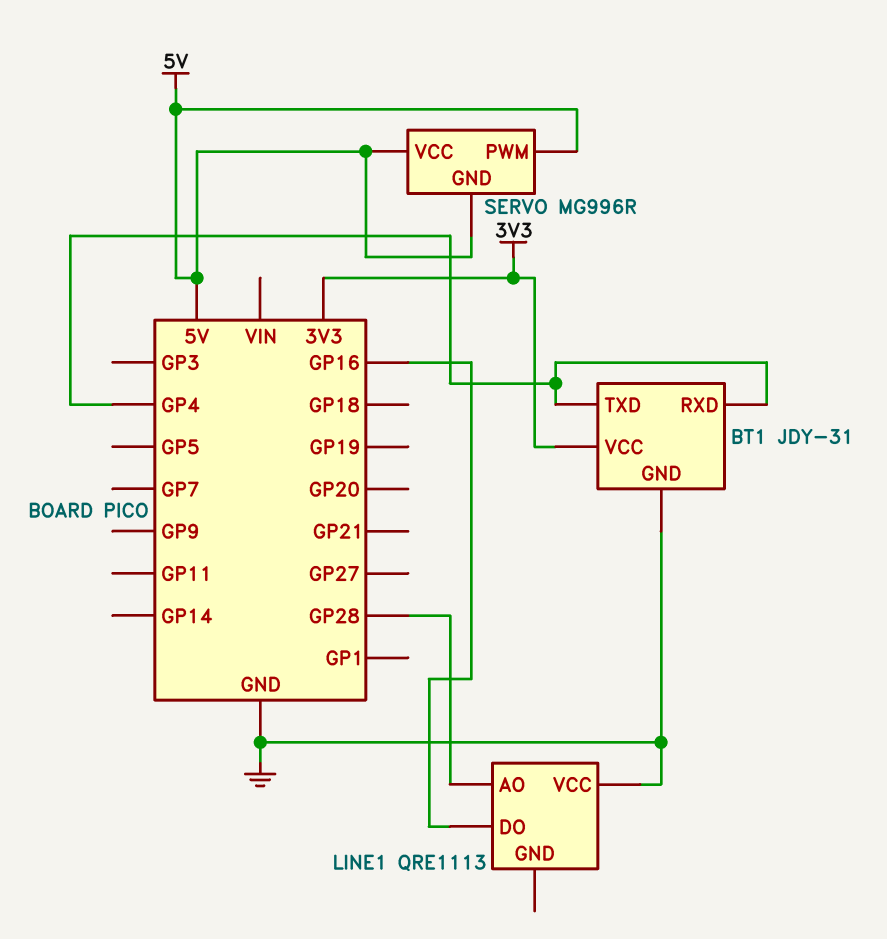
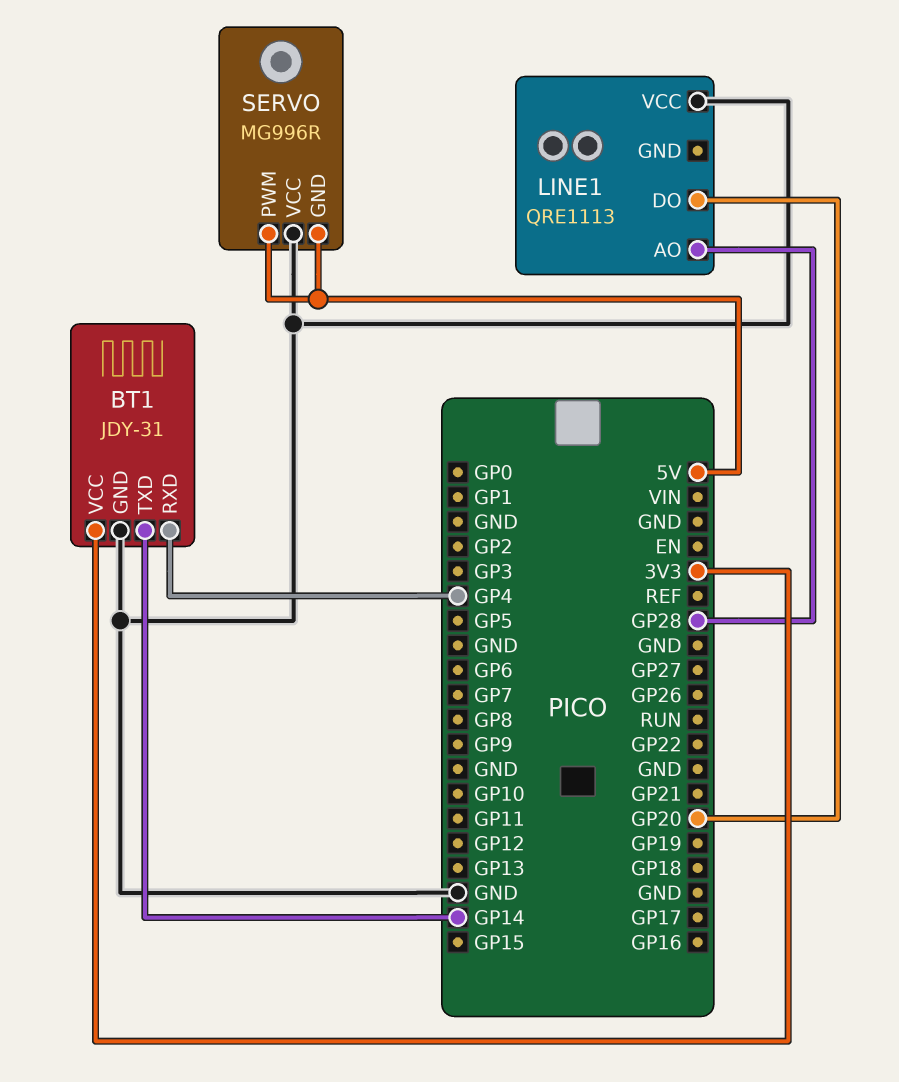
BT1 pin TXD: GP4 -> GP14
LINE1 pin DO: GP16 -> GP20
SERVO pin VCC: 5V -> GND

